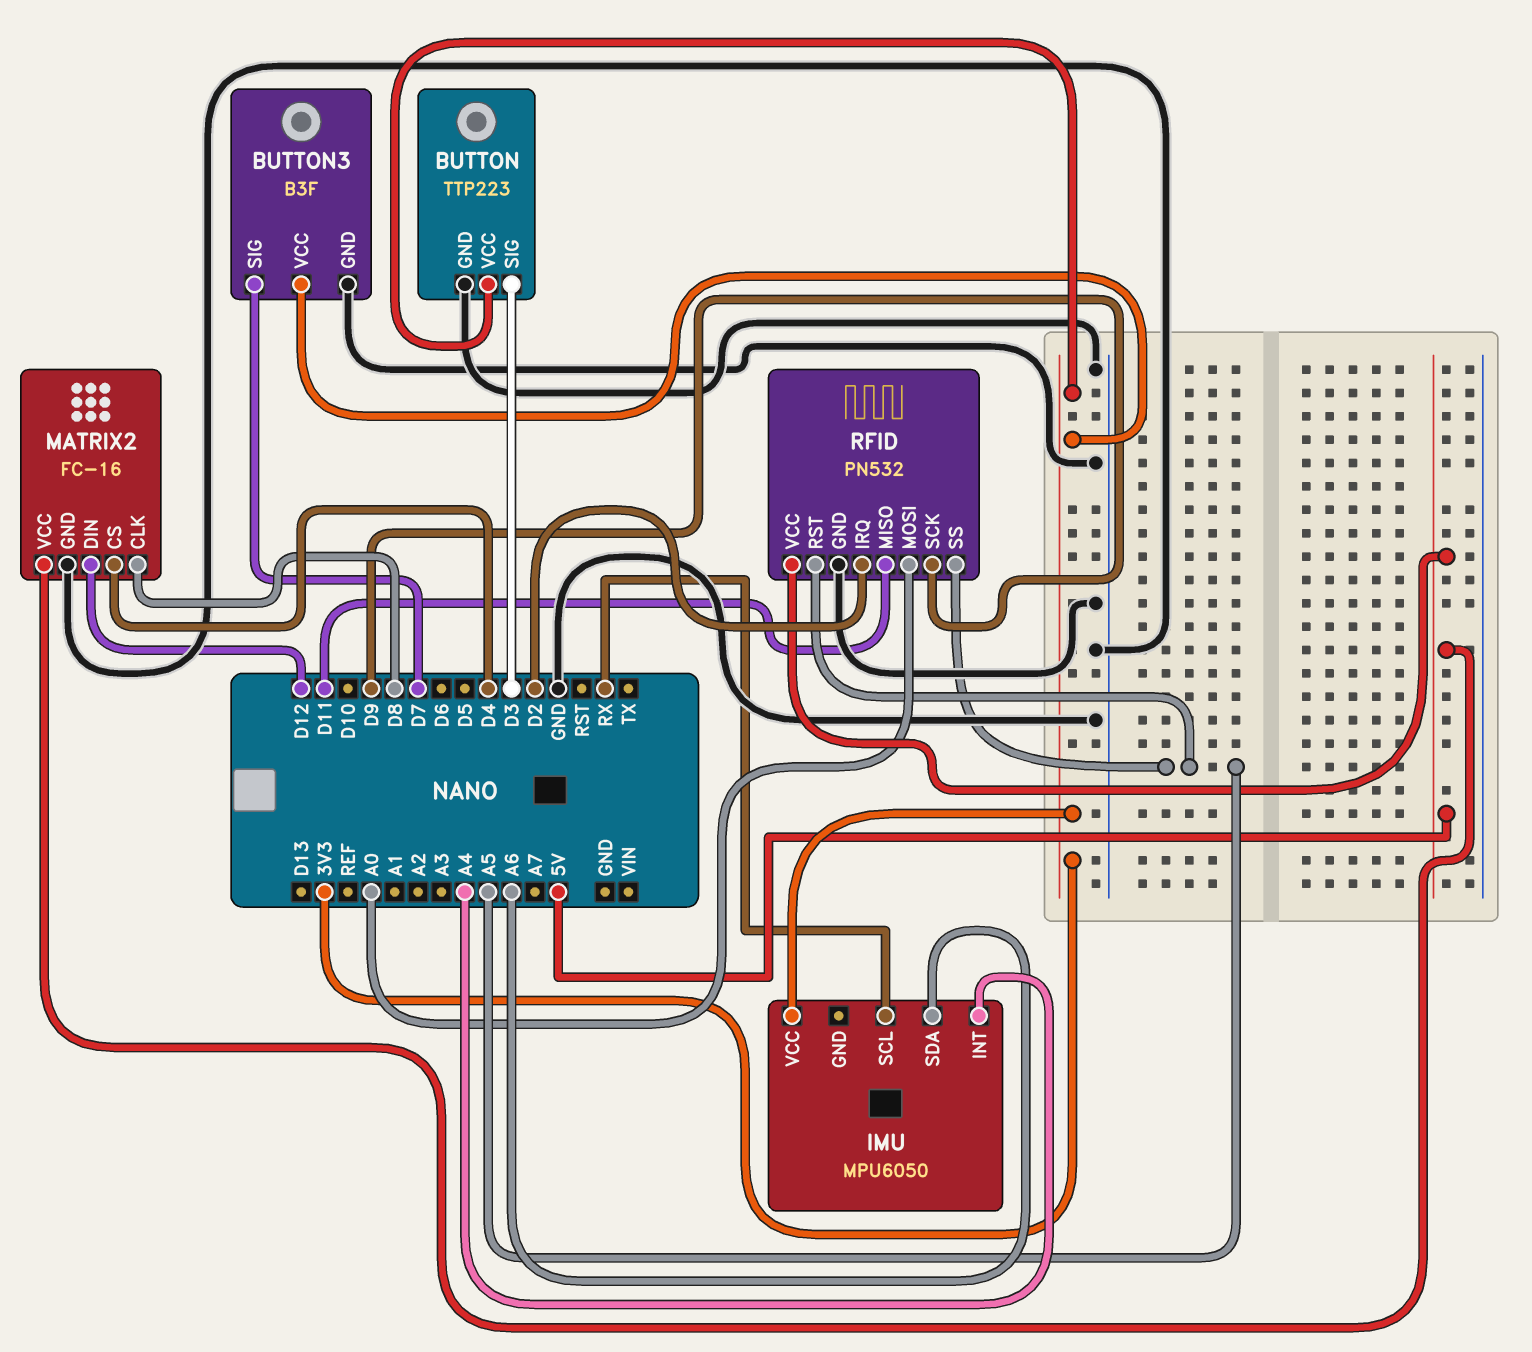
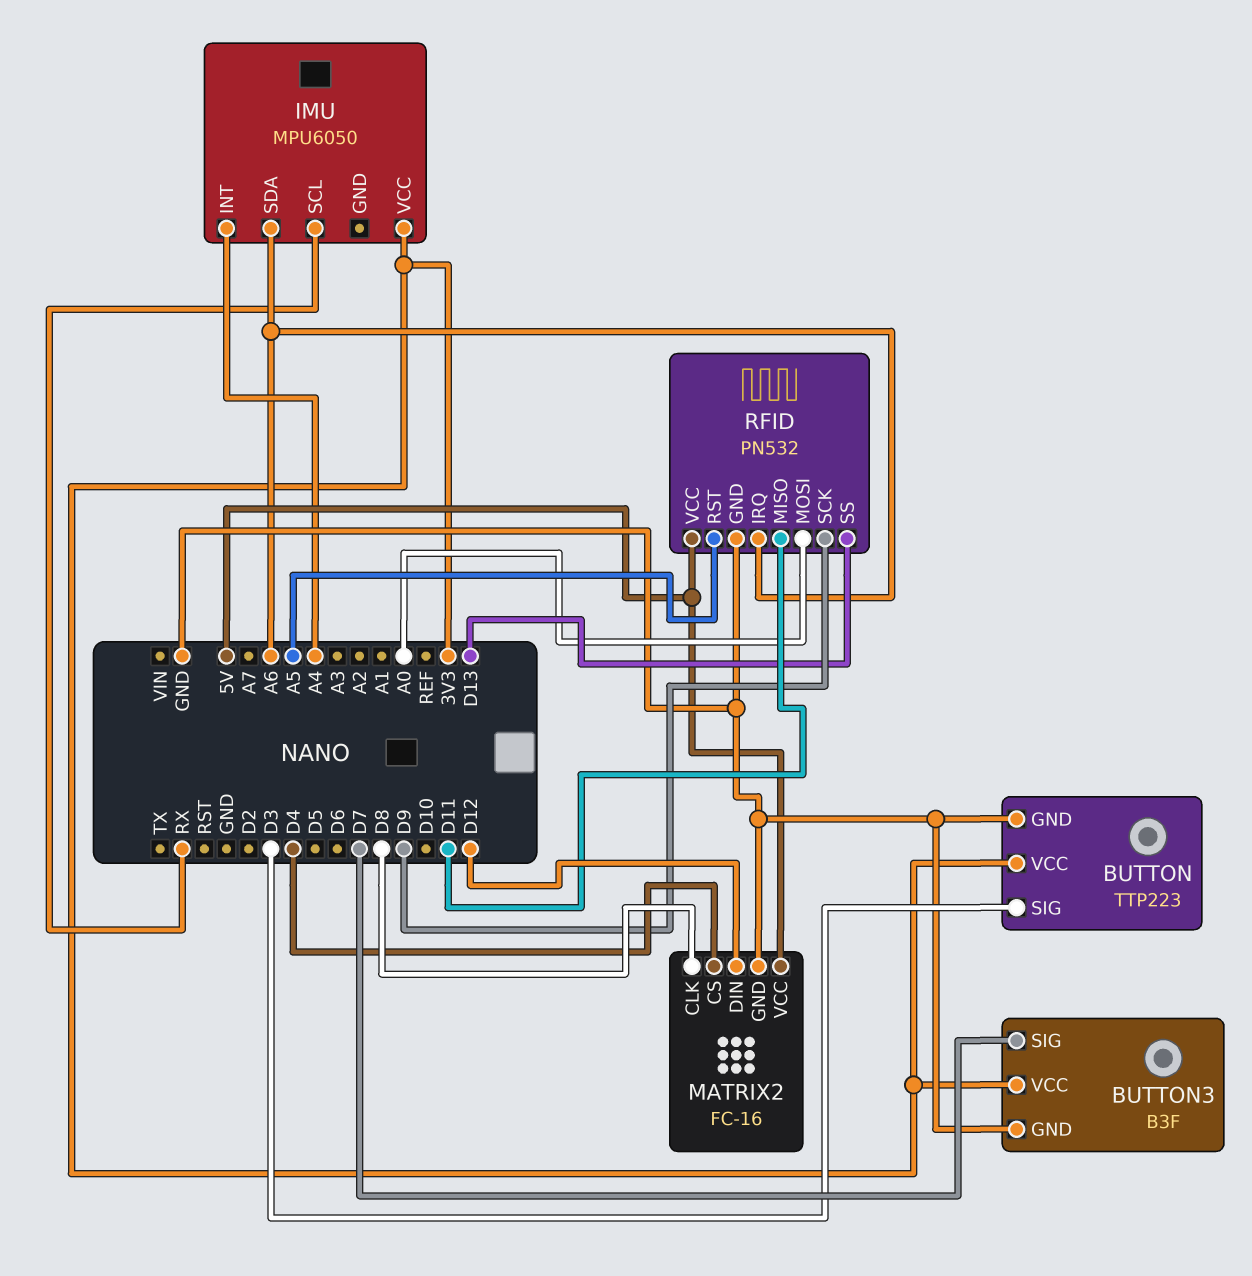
RFID pin IRQ: D2 -> A6
RFID pin SS: A5 -> D13

